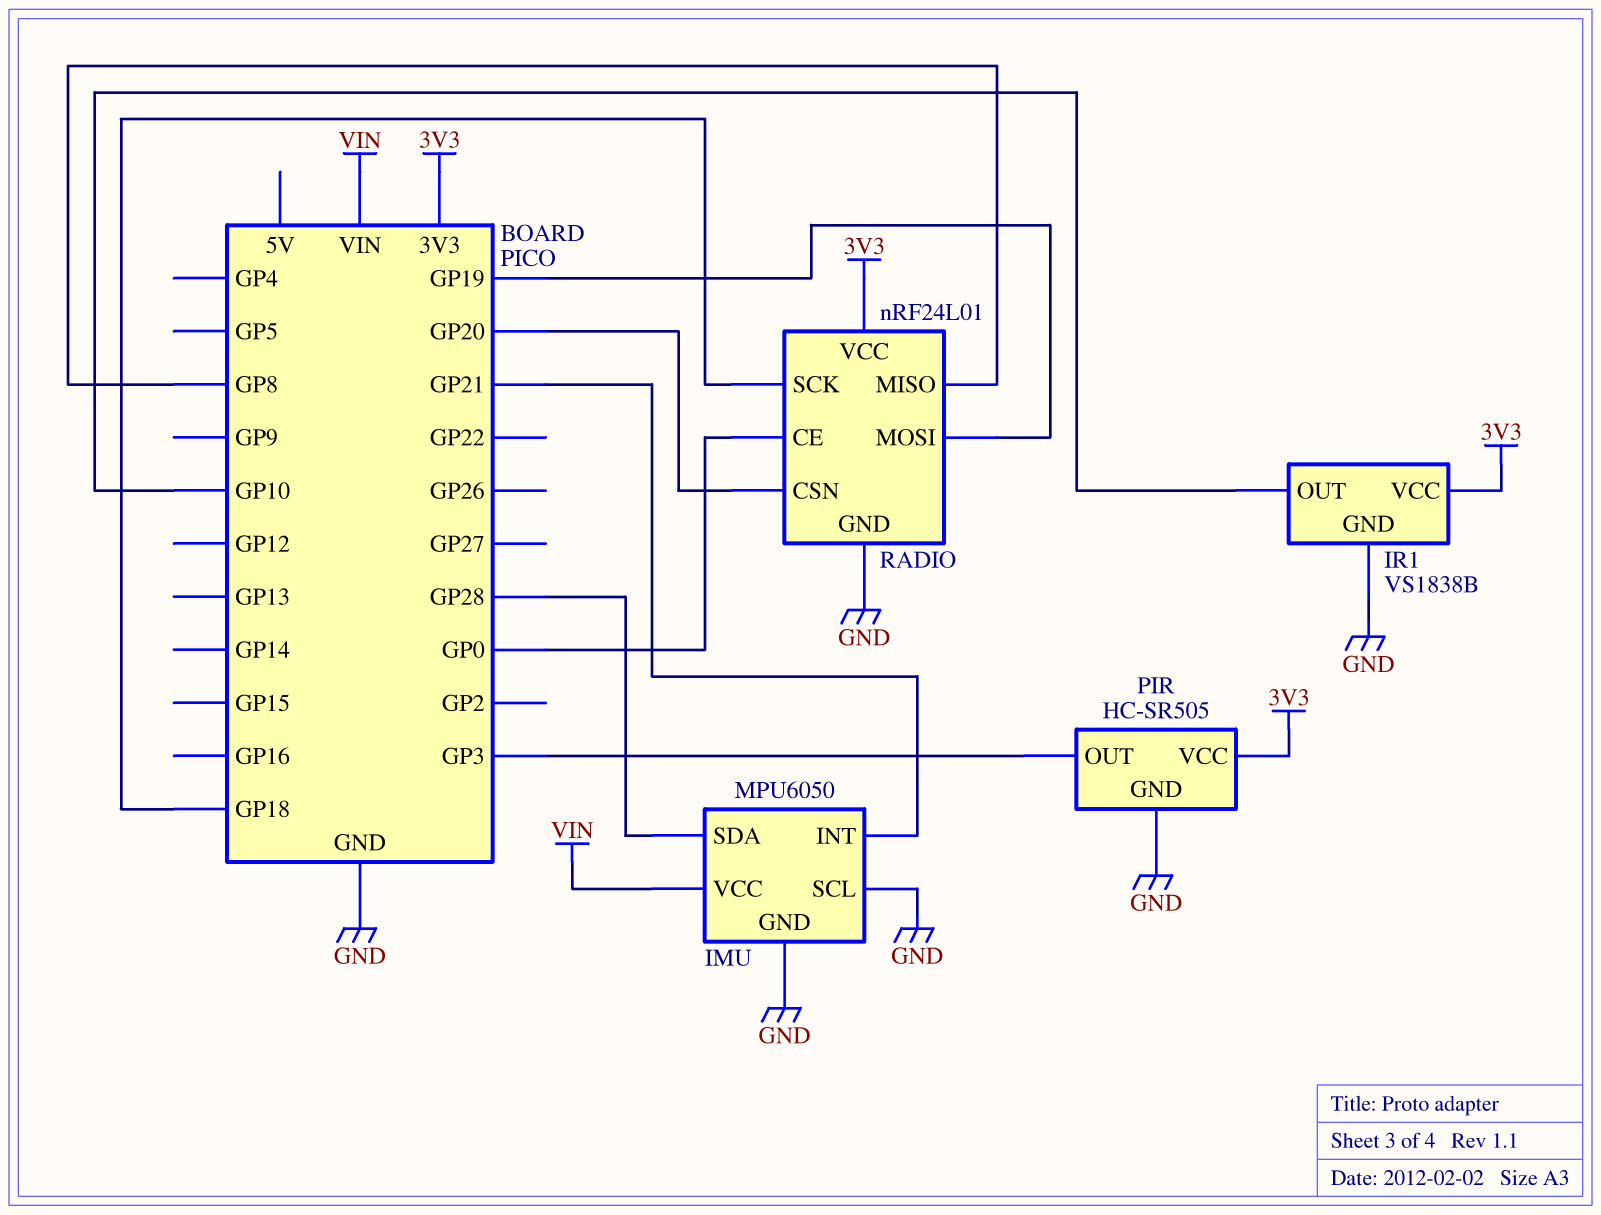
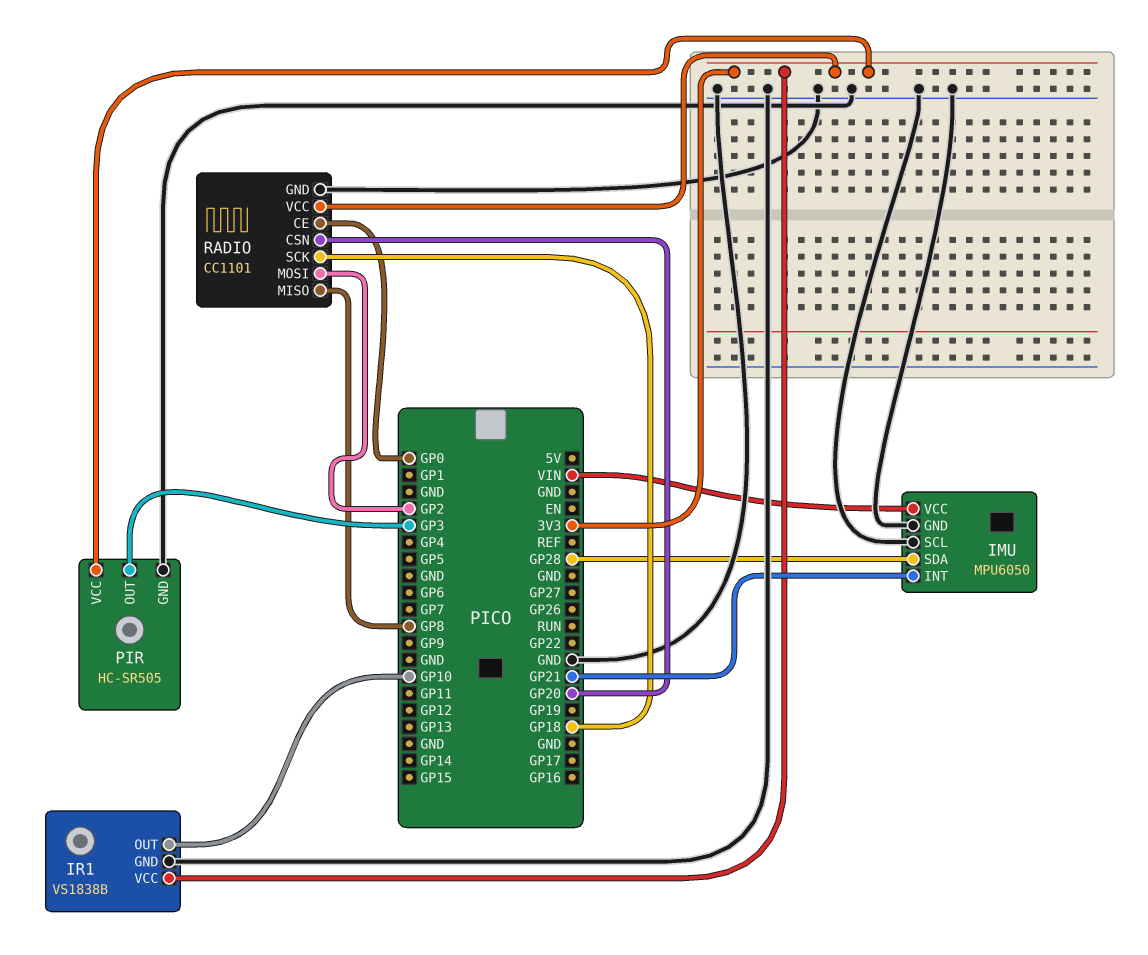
RADIO: nRF24L01 -> CC1101
RADIO pin MOSI: GP19 -> GP2

